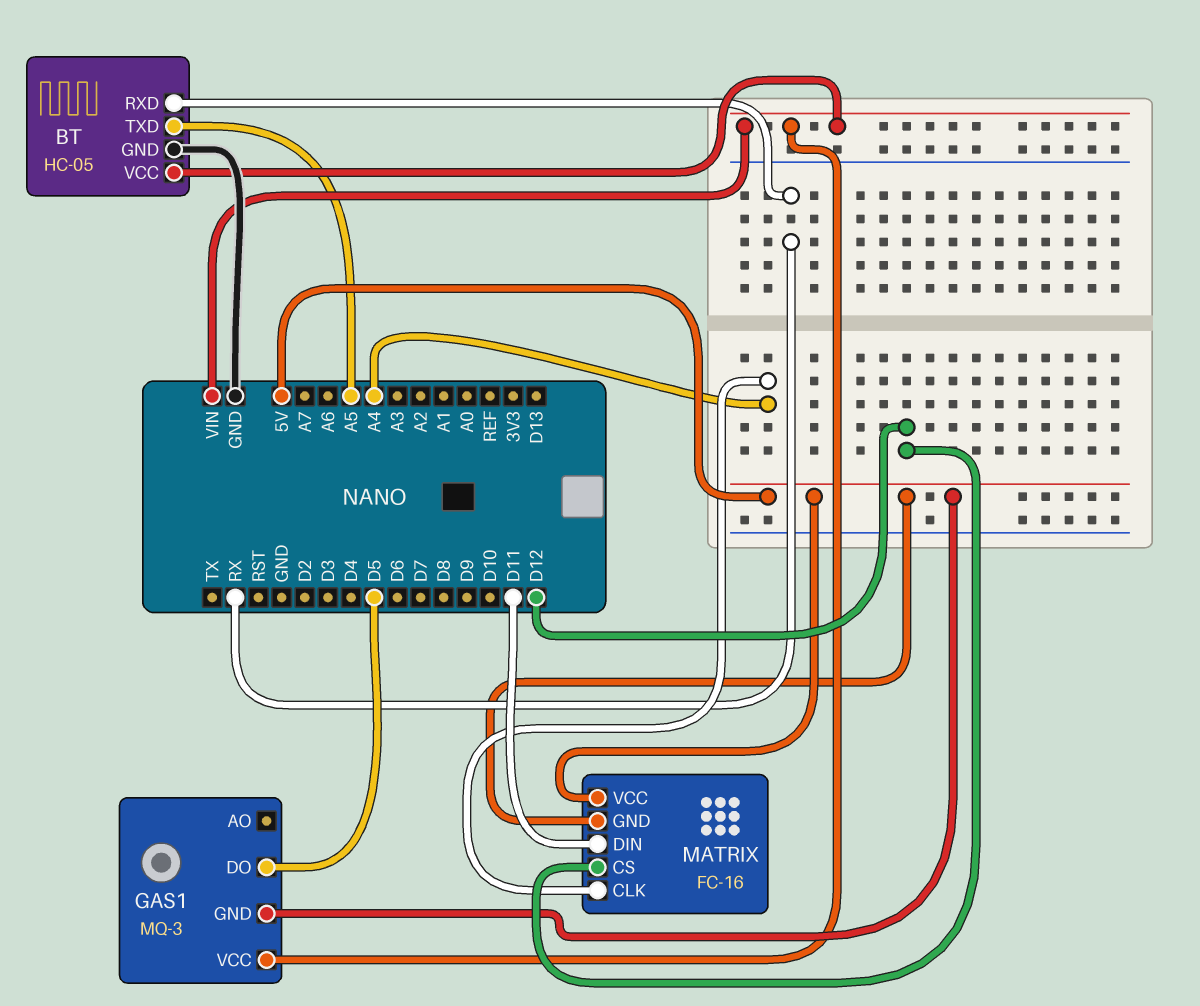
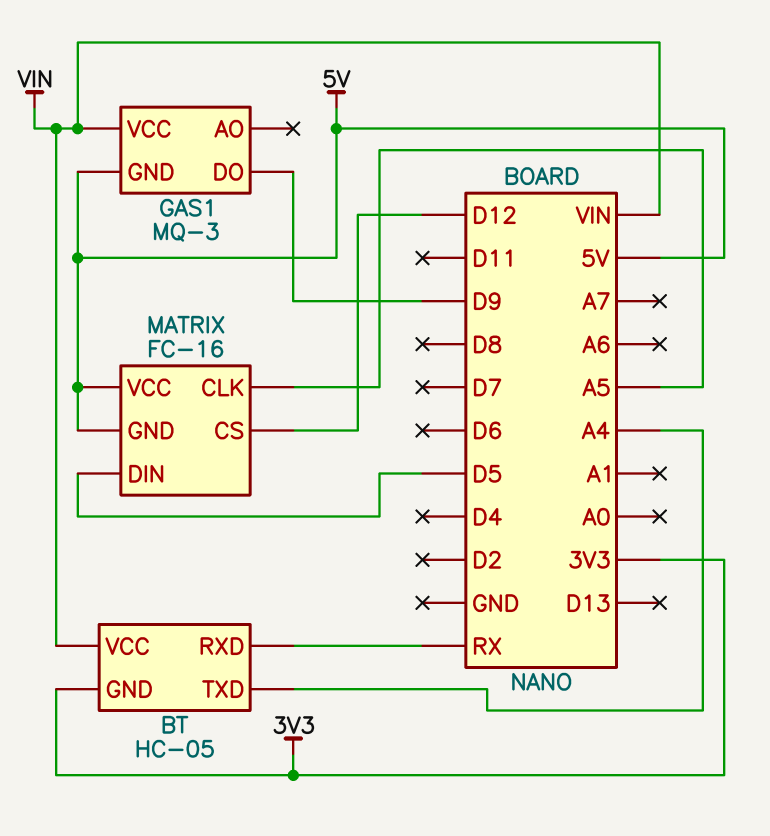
BT pin GND: GND -> 3V3
BT pin TXD: A5 -> A4
GAS1 pin DO: D5 -> D9
MATRIX pin CLK: A4 -> A5
MATRIX pin DIN: D11 -> D5

